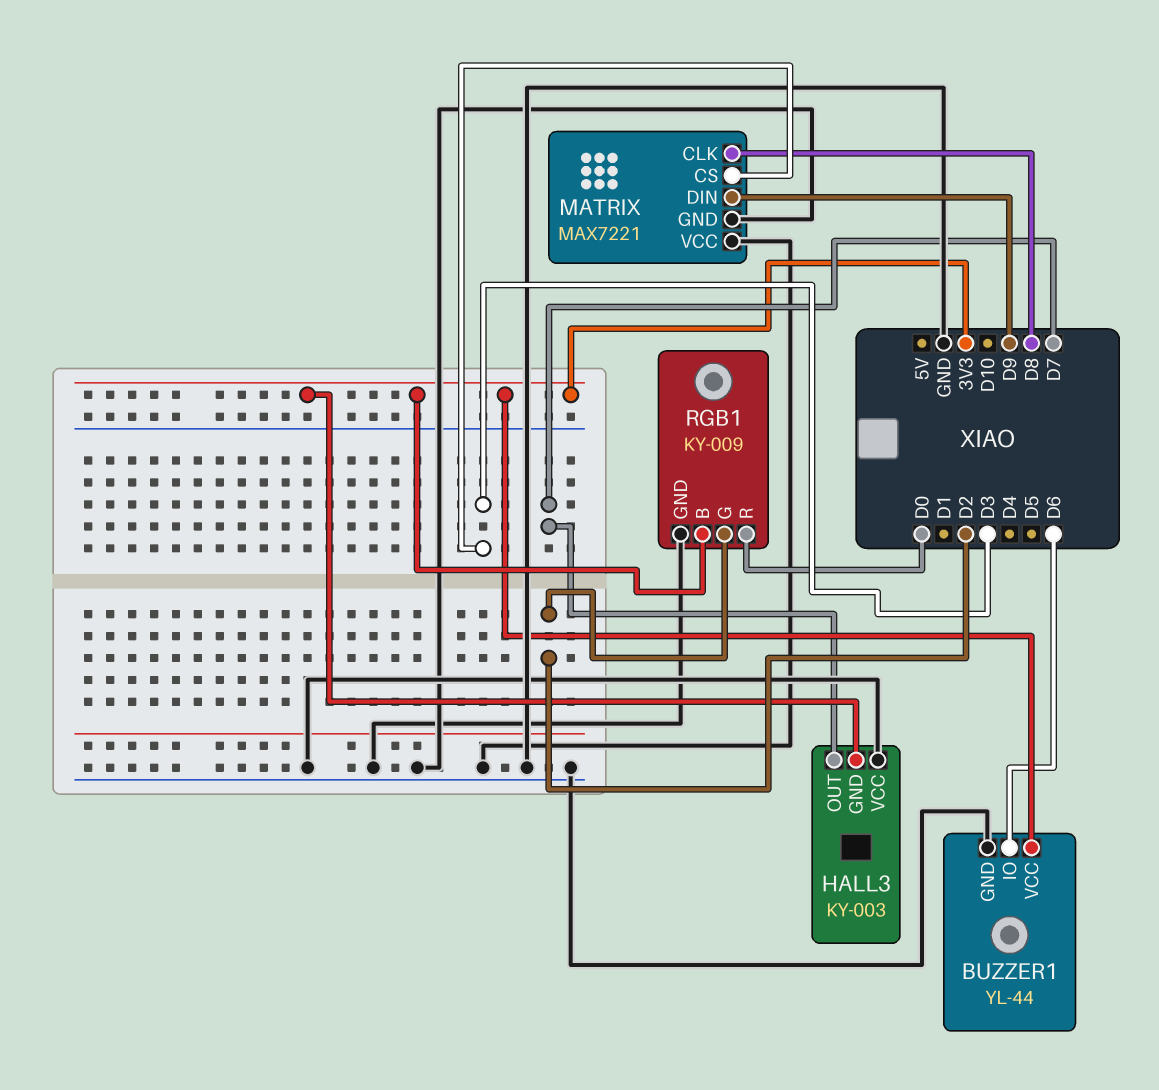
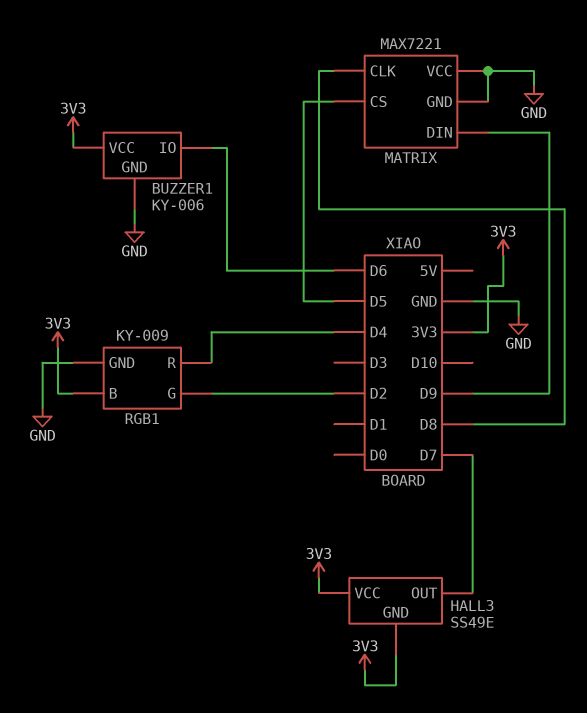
BUZZER1: YL-44 -> KY-006
HALL3: KY-003 -> SS49E
HALL3 pin VCC: GND -> 3V3
MATRIX pin CS: D3 -> D5
RGB1 pin R: D0 -> D4

